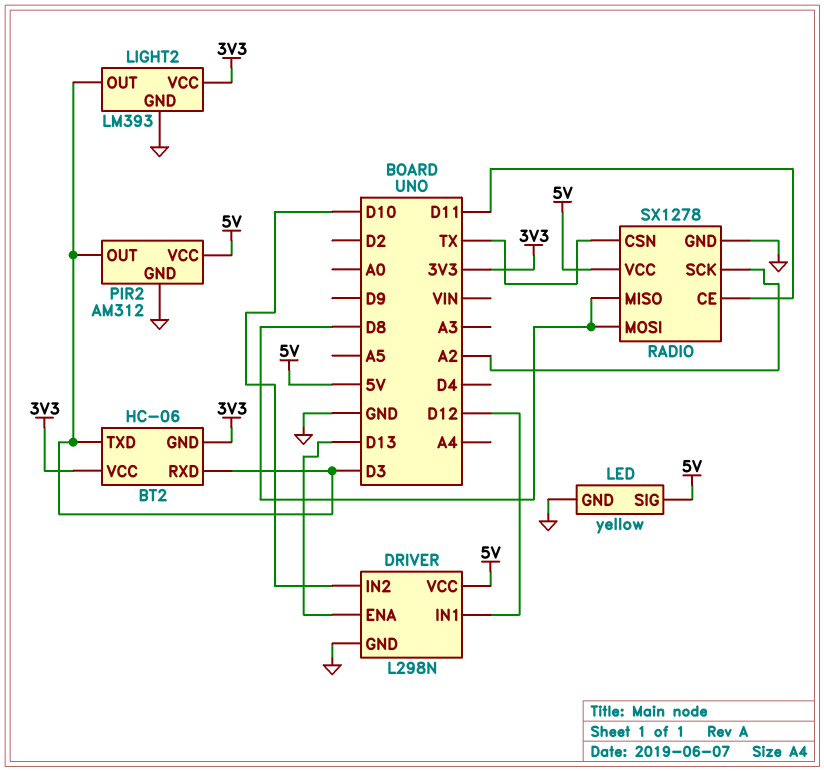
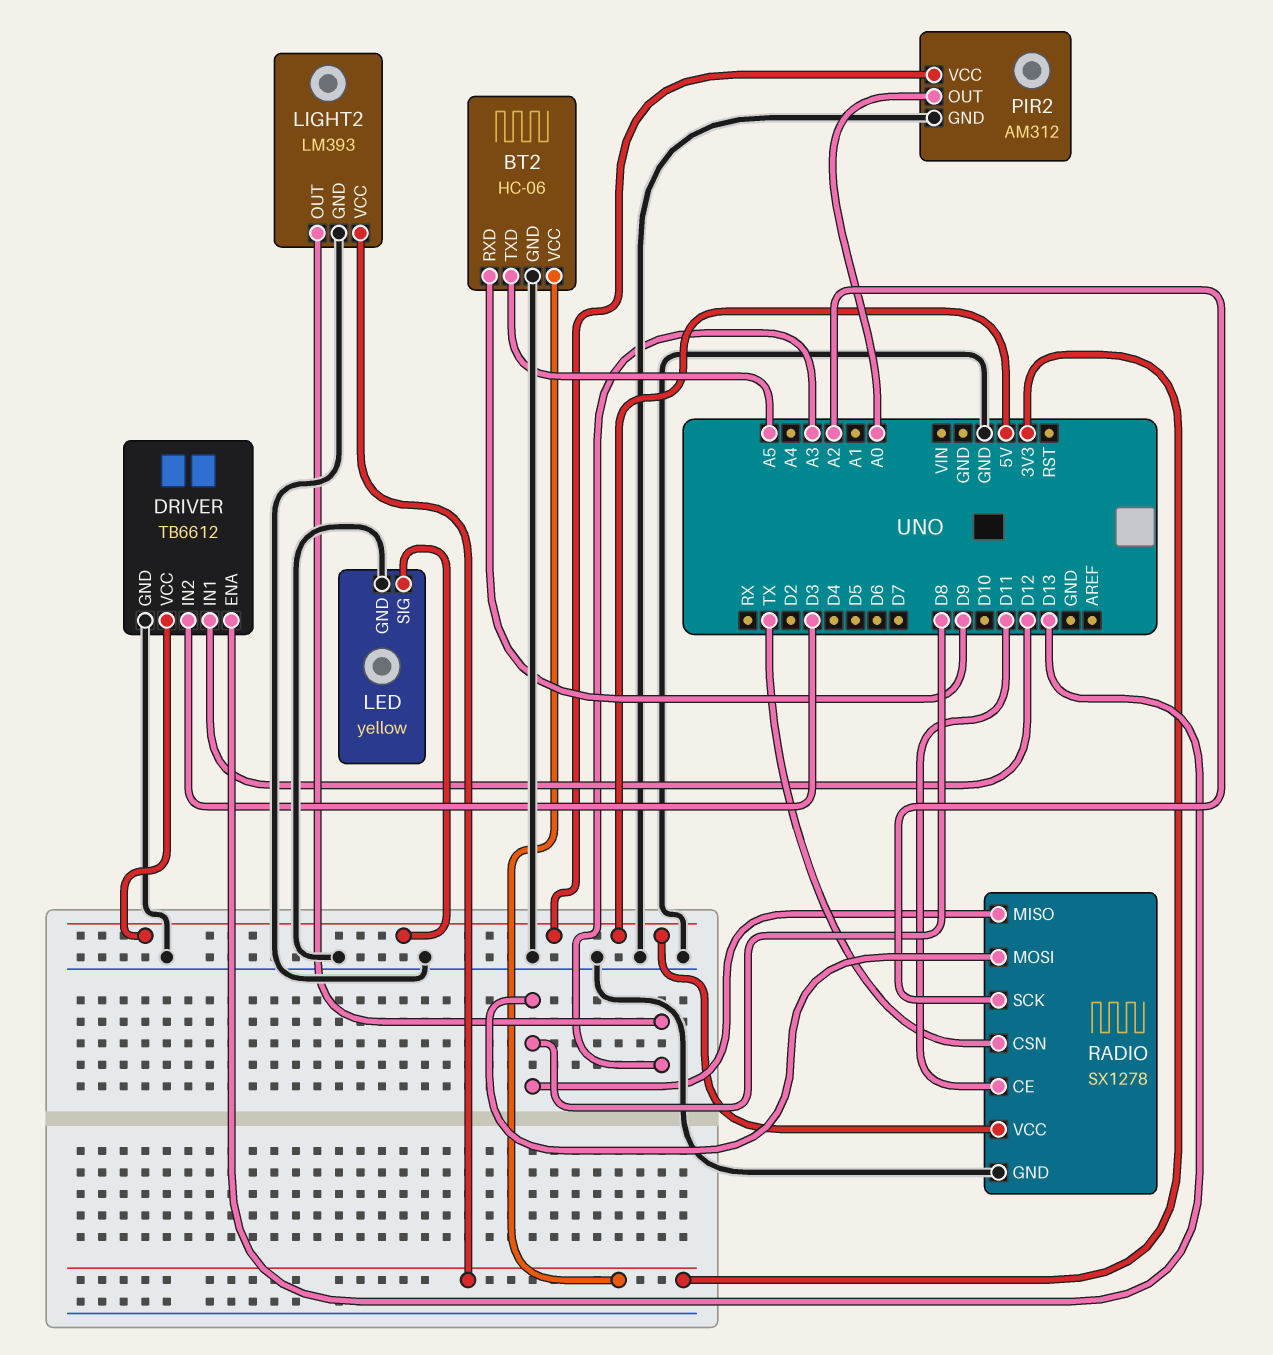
BT2 pin GND: 3V3 -> GND
BT2 pin RXD: D3 -> D9
BT2 pin TXD: D3 -> A5
DRIVER: L298N -> TB6612
DRIVER pin IN2: D10 -> D3
LIGHT2 pin OUT: D3 -> A3
PIR2 pin OUT: D3 -> A0

